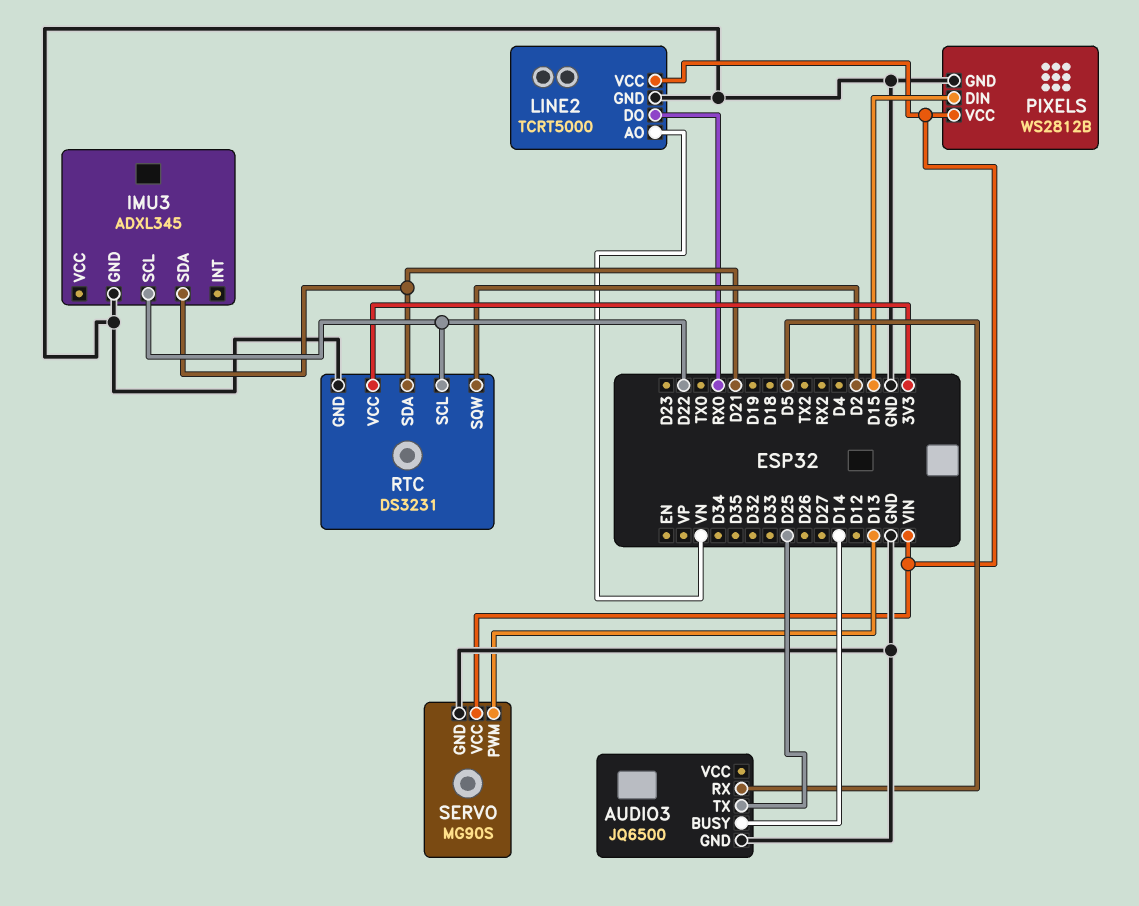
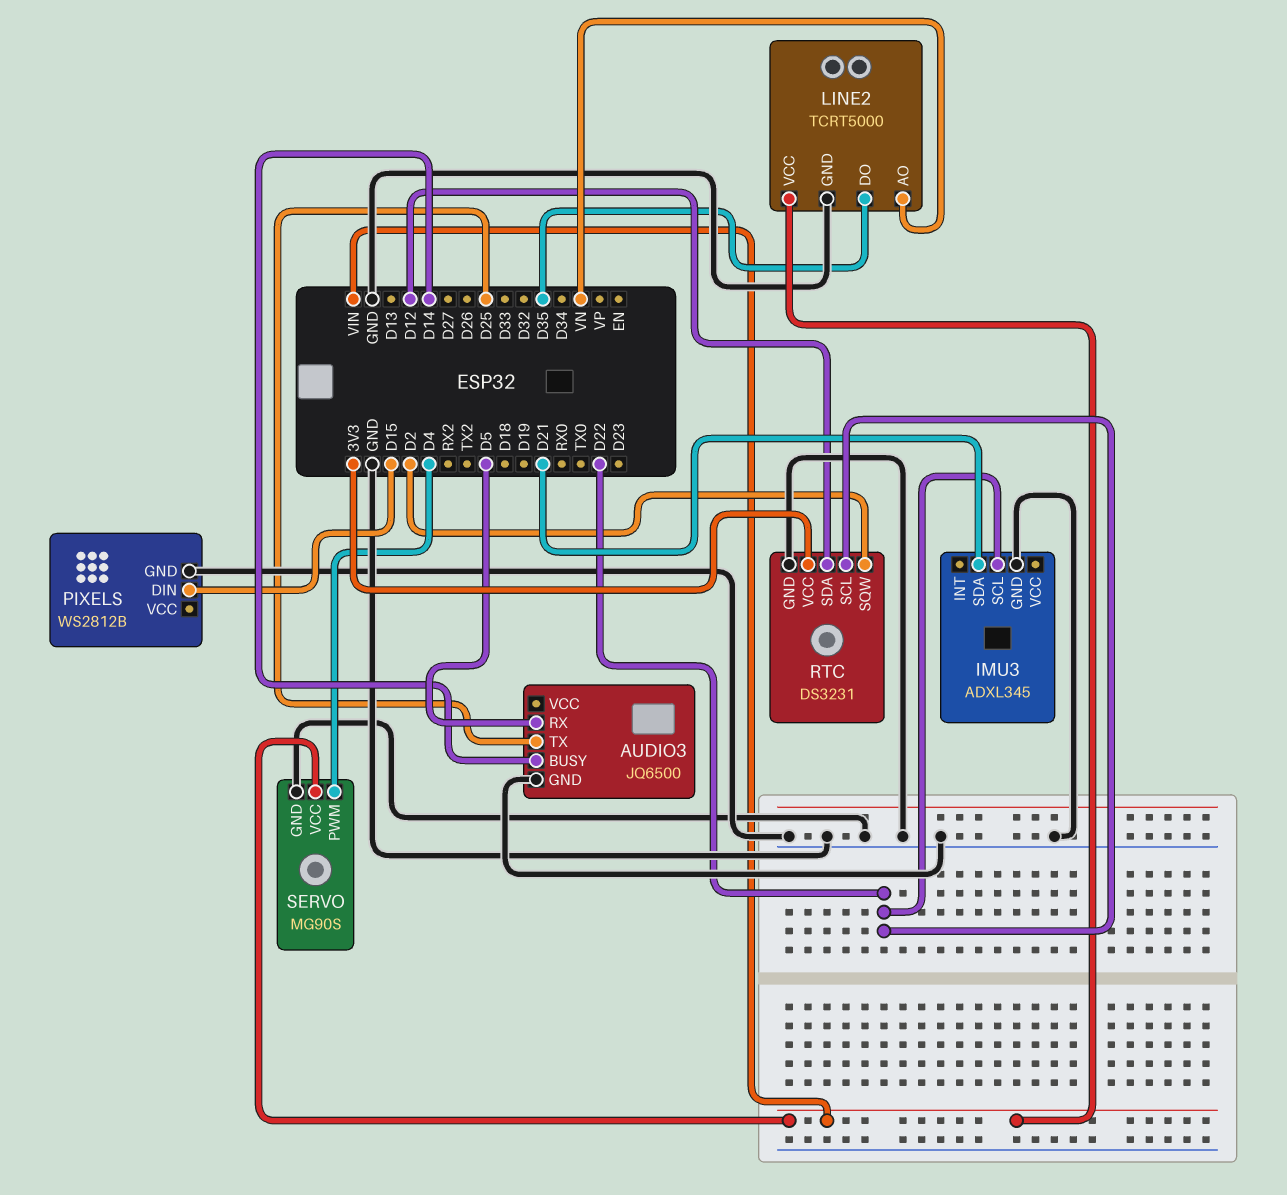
LINE2 pin DO: RX0 -> D35
PIXELS pin VCC: VIN -> none
RTC pin SDA: D21 -> D12
SERVO pin PWM: D13 -> D4

